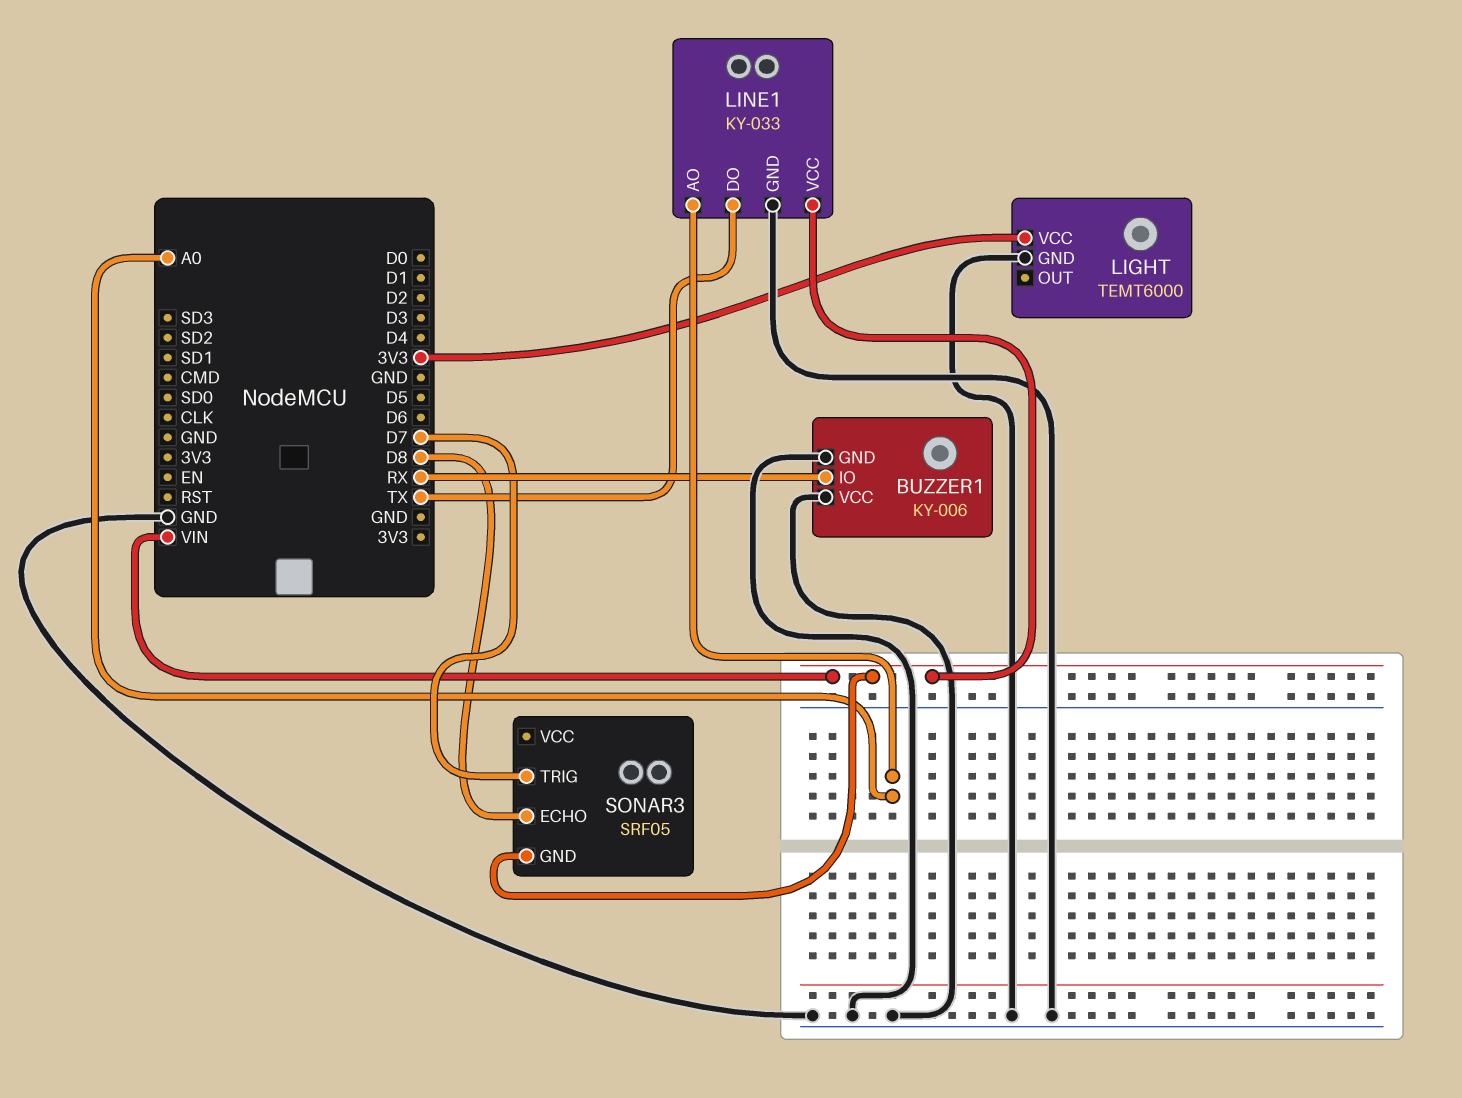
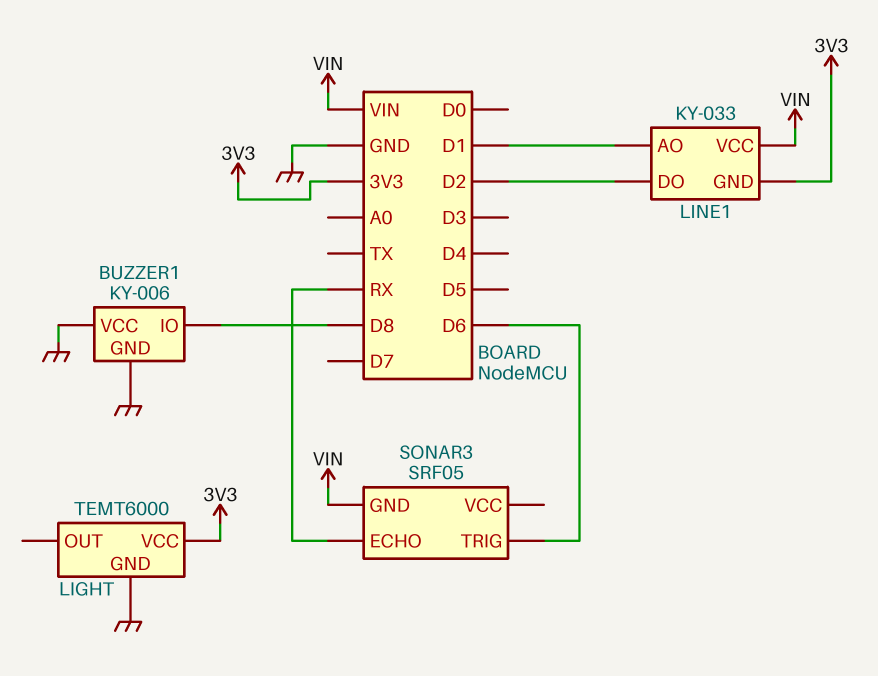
BUZZER1 pin IO: RX -> D8
LINE1 pin AO: A0 -> D1
LINE1 pin DO: TX -> D2
LINE1 pin GND: GND -> 3V3
SONAR3 pin ECHO: D8 -> RX
SONAR3 pin TRIG: D7 -> D6

